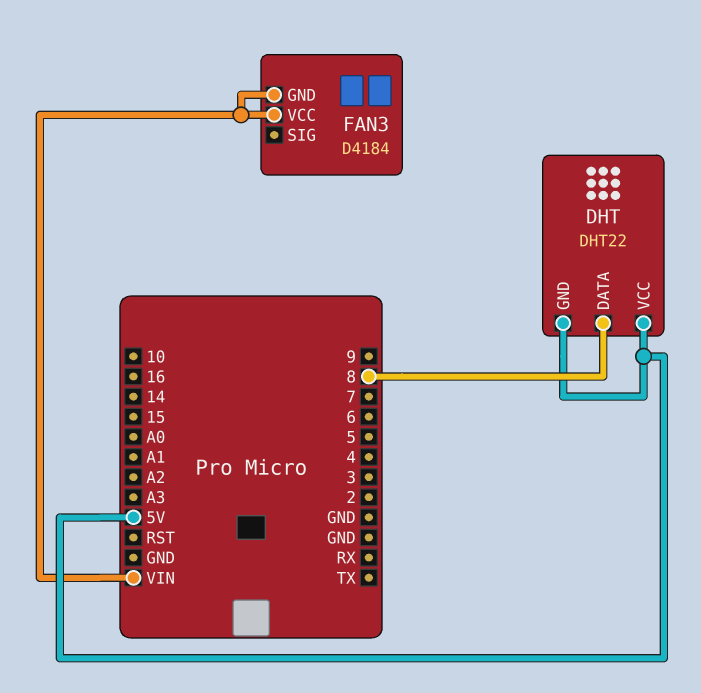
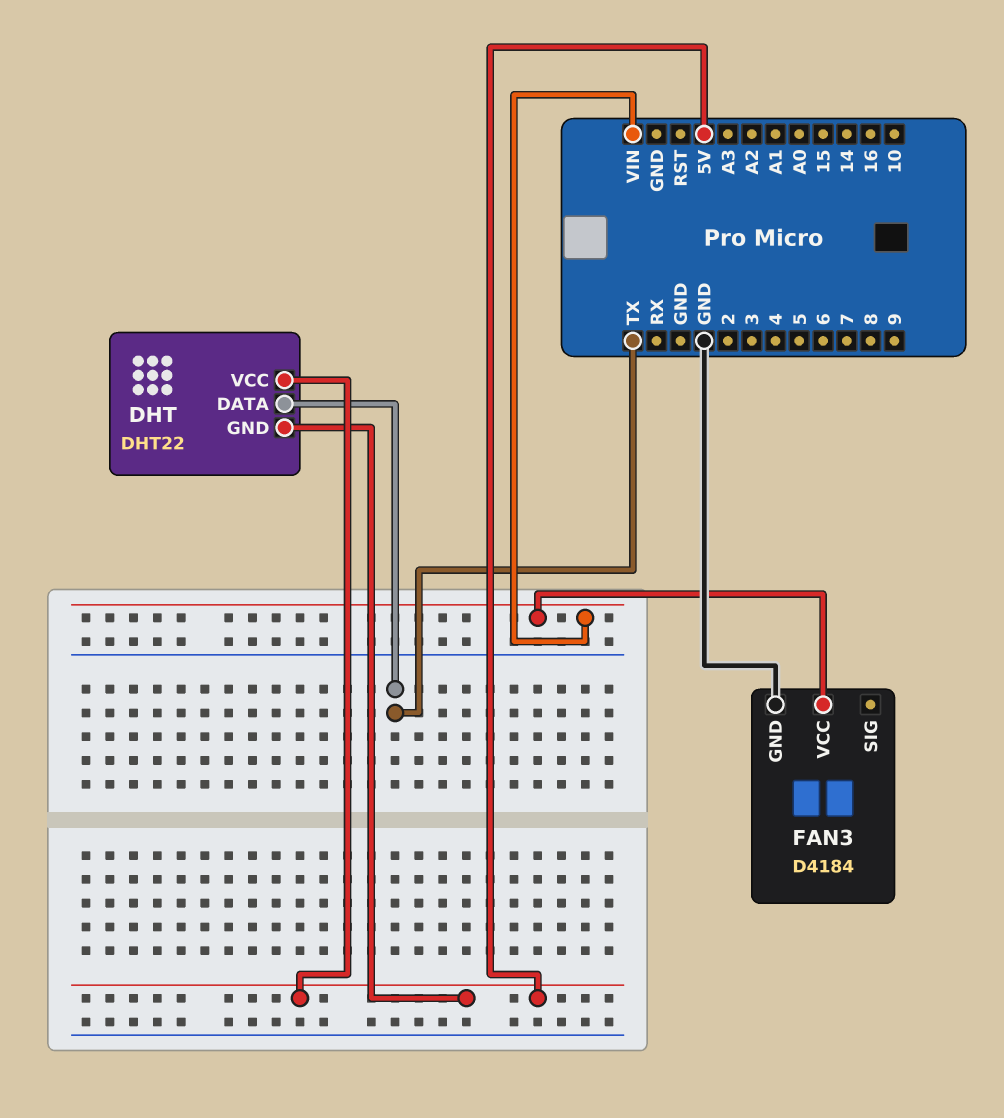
DHT pin DATA: 8 -> TX
FAN3 pin GND: VIN -> GND

